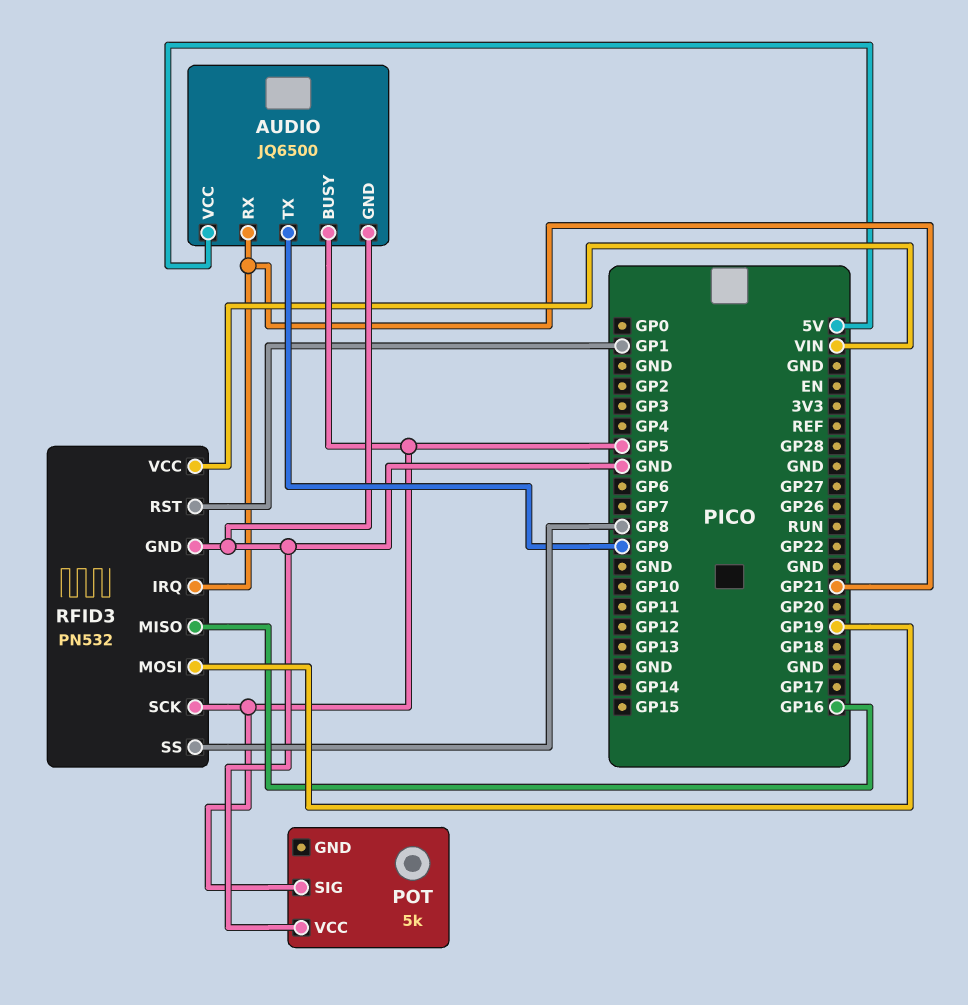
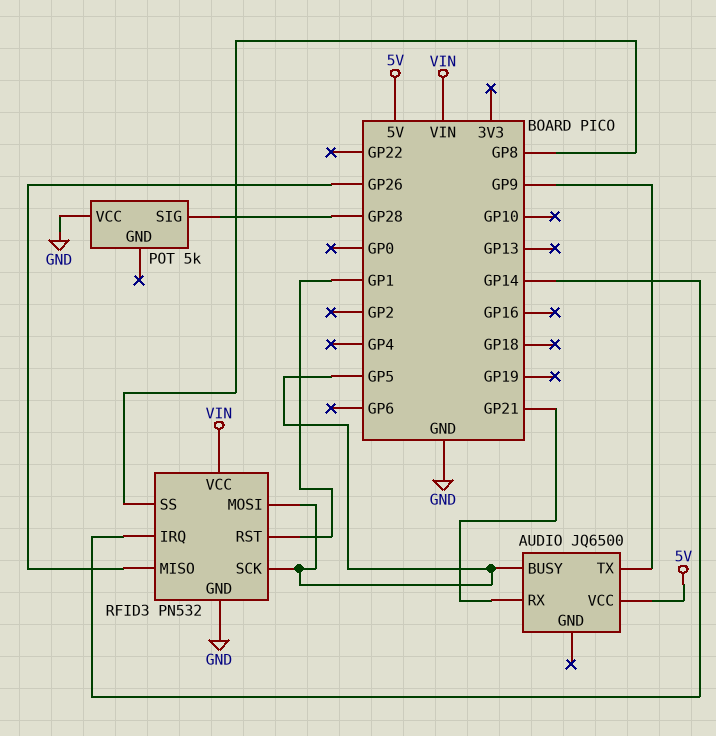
AUDIO pin GND: GND -> none
POT pin SIG: GP5 -> GP28
RFID3 pin IRQ: GP21 -> GP14
RFID3 pin MISO: GP16 -> GP26
RFID3 pin MOSI: GP19 -> GP5

